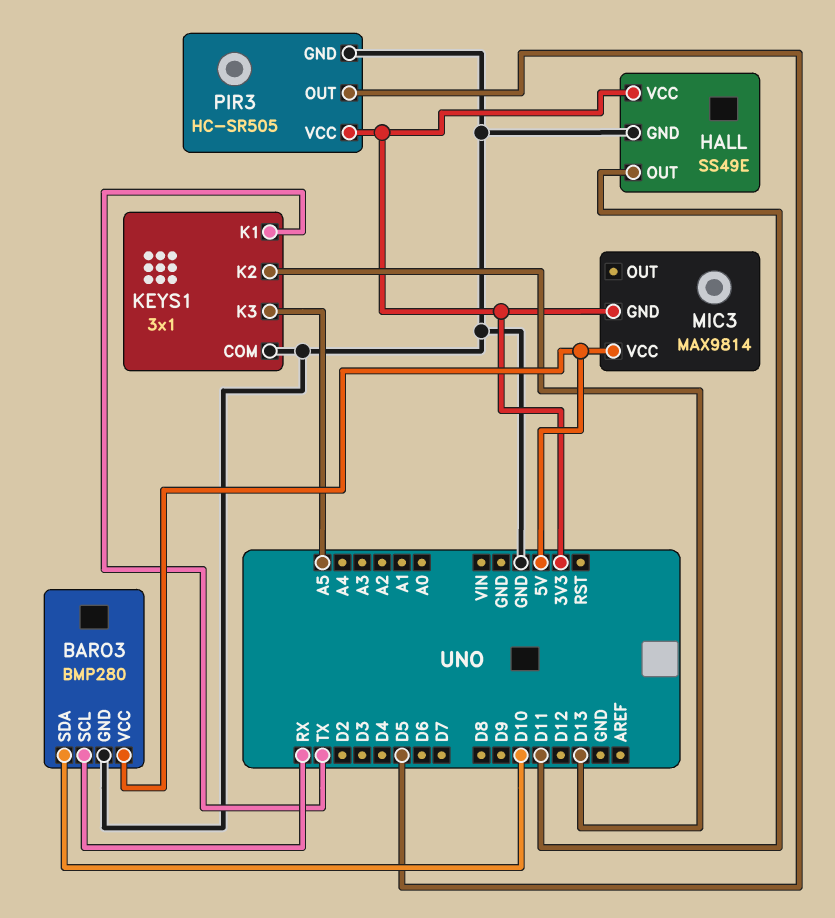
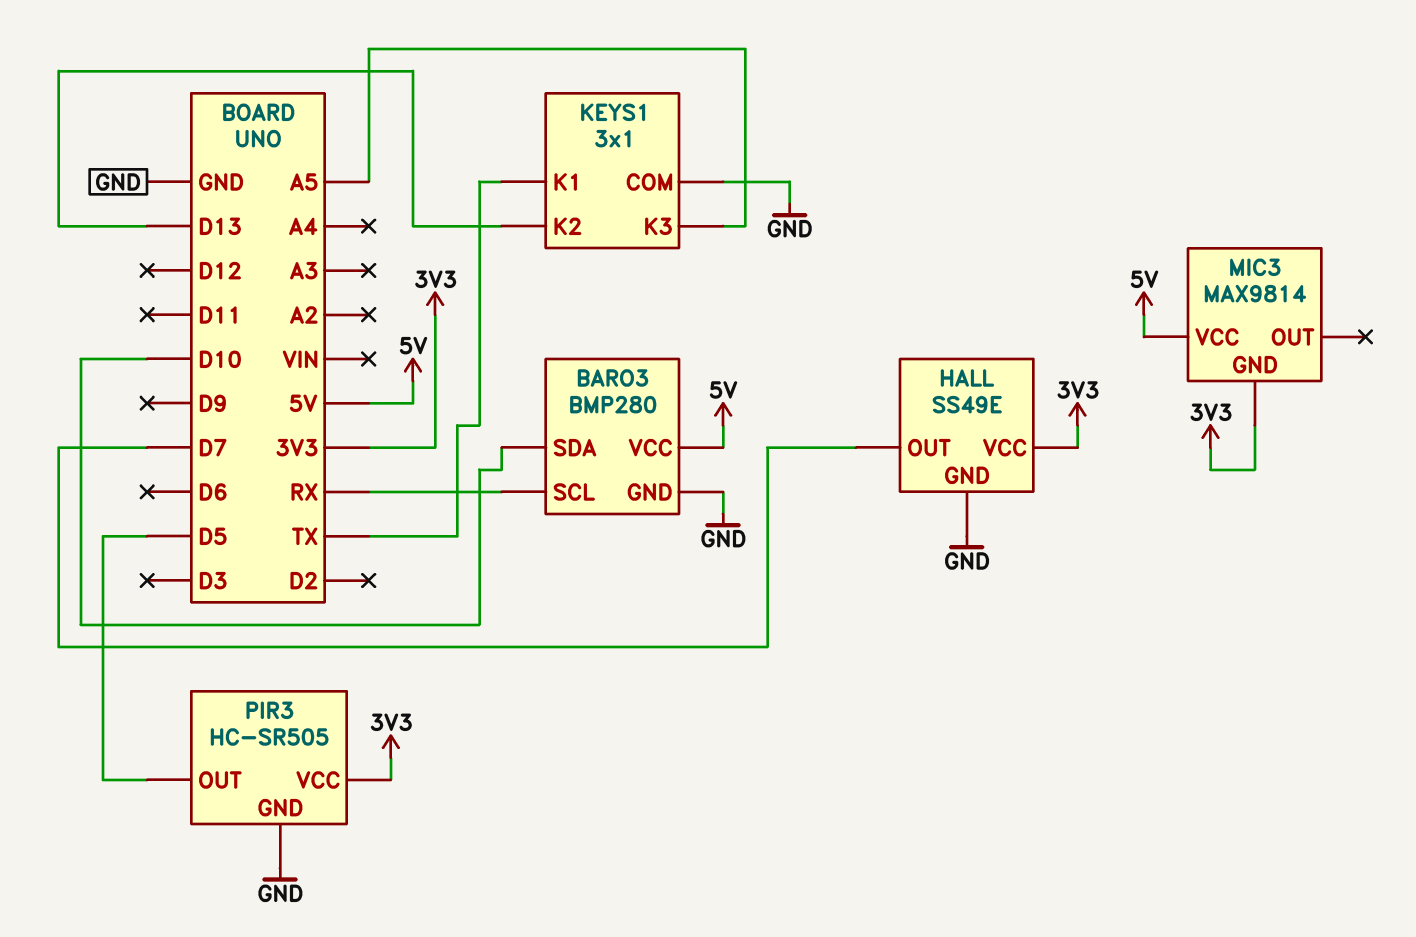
HALL pin OUT: D11 -> D7

